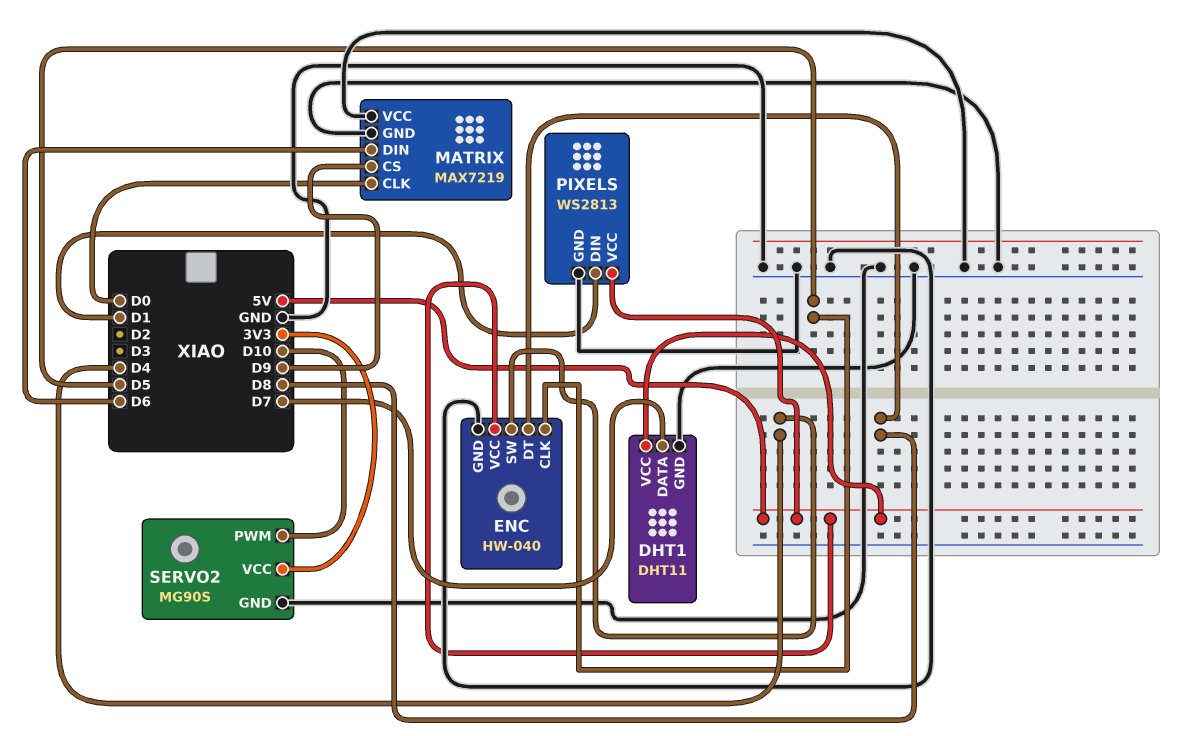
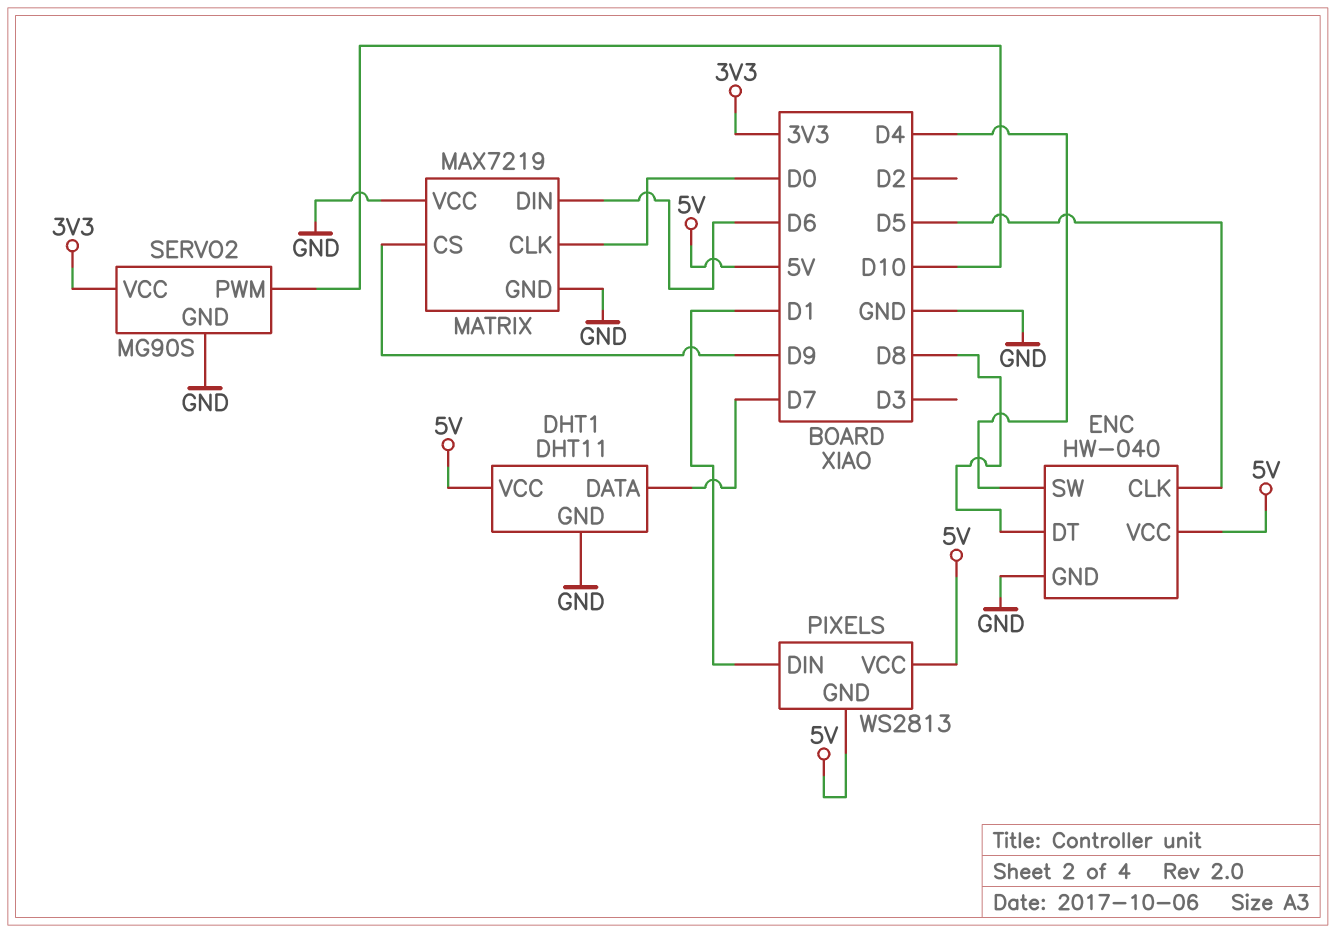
PIXELS pin GND: GND -> 5V

